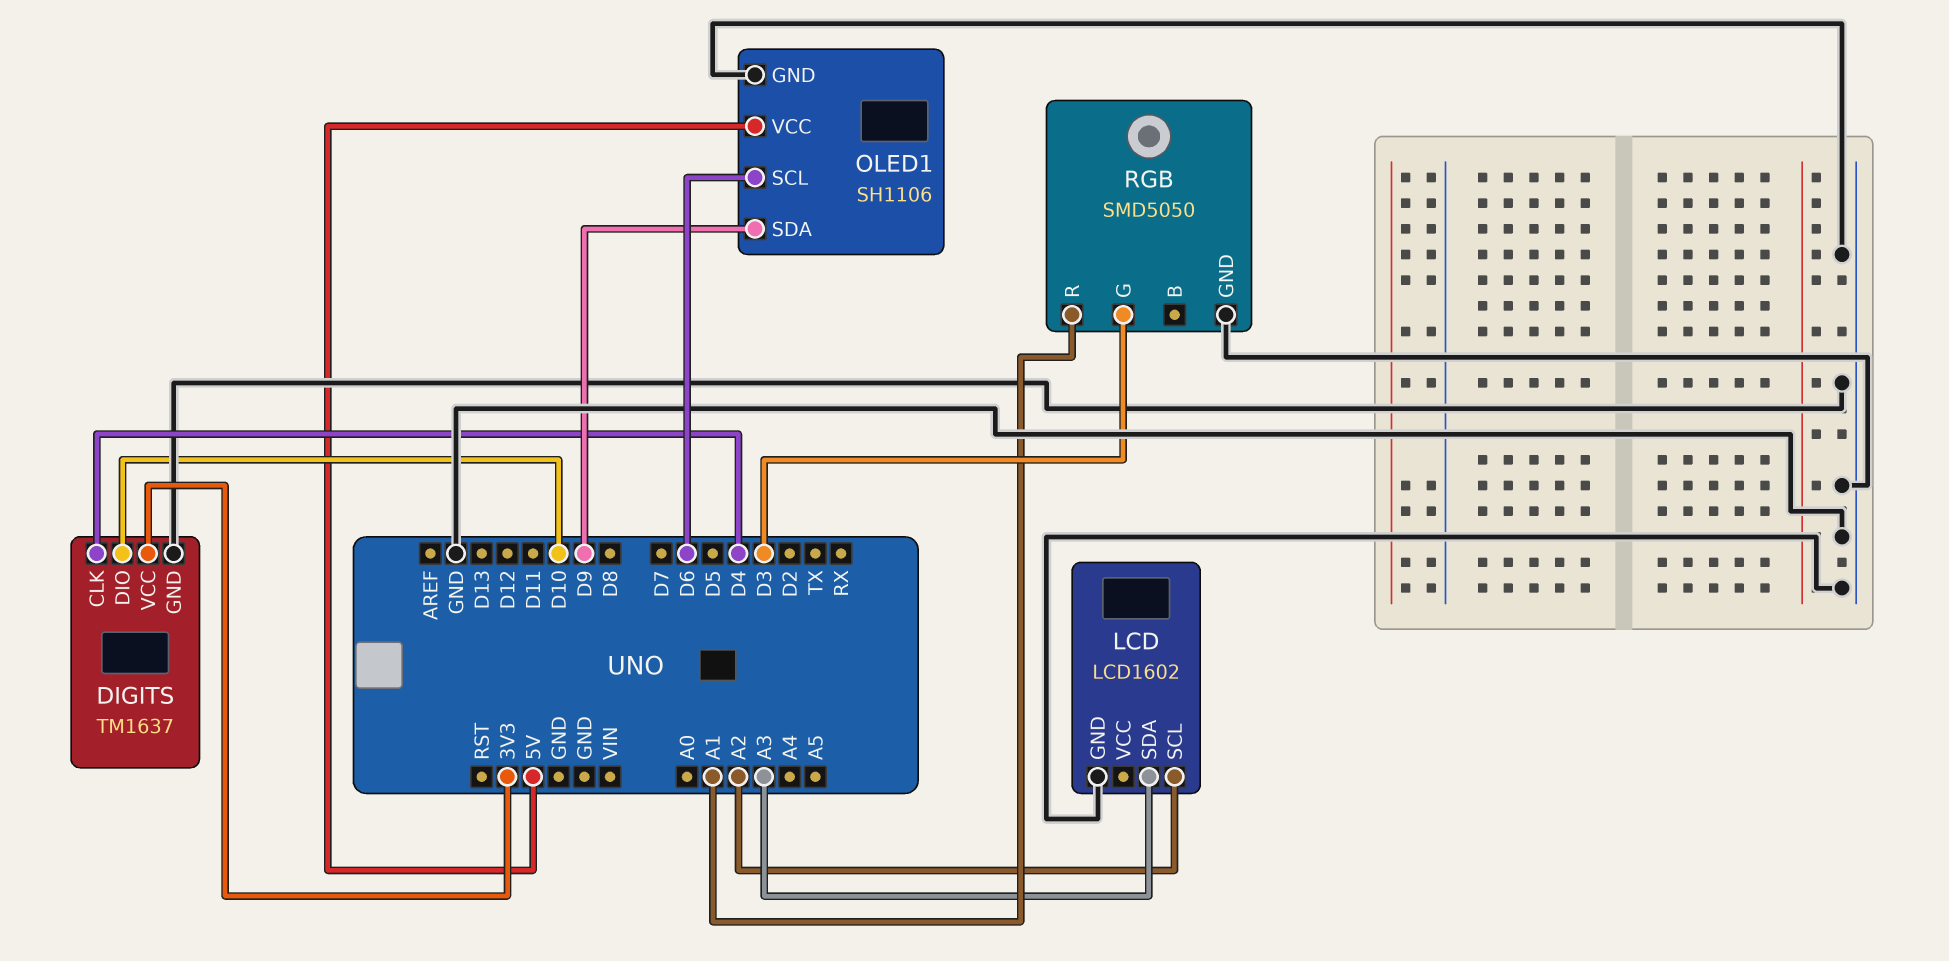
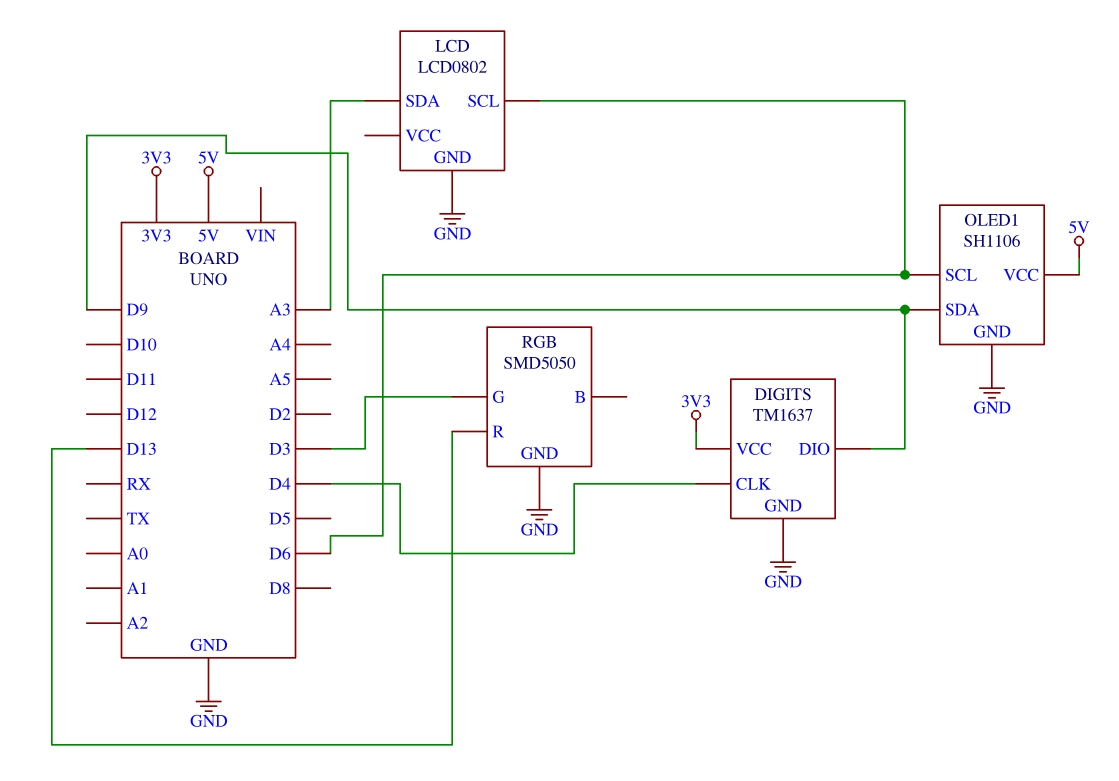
DIGITS pin DIO: D10 -> D9
LCD: LCD1602 -> LCD0802
LCD pin SCL: A2 -> D6
RGB pin R: A1 -> D13

